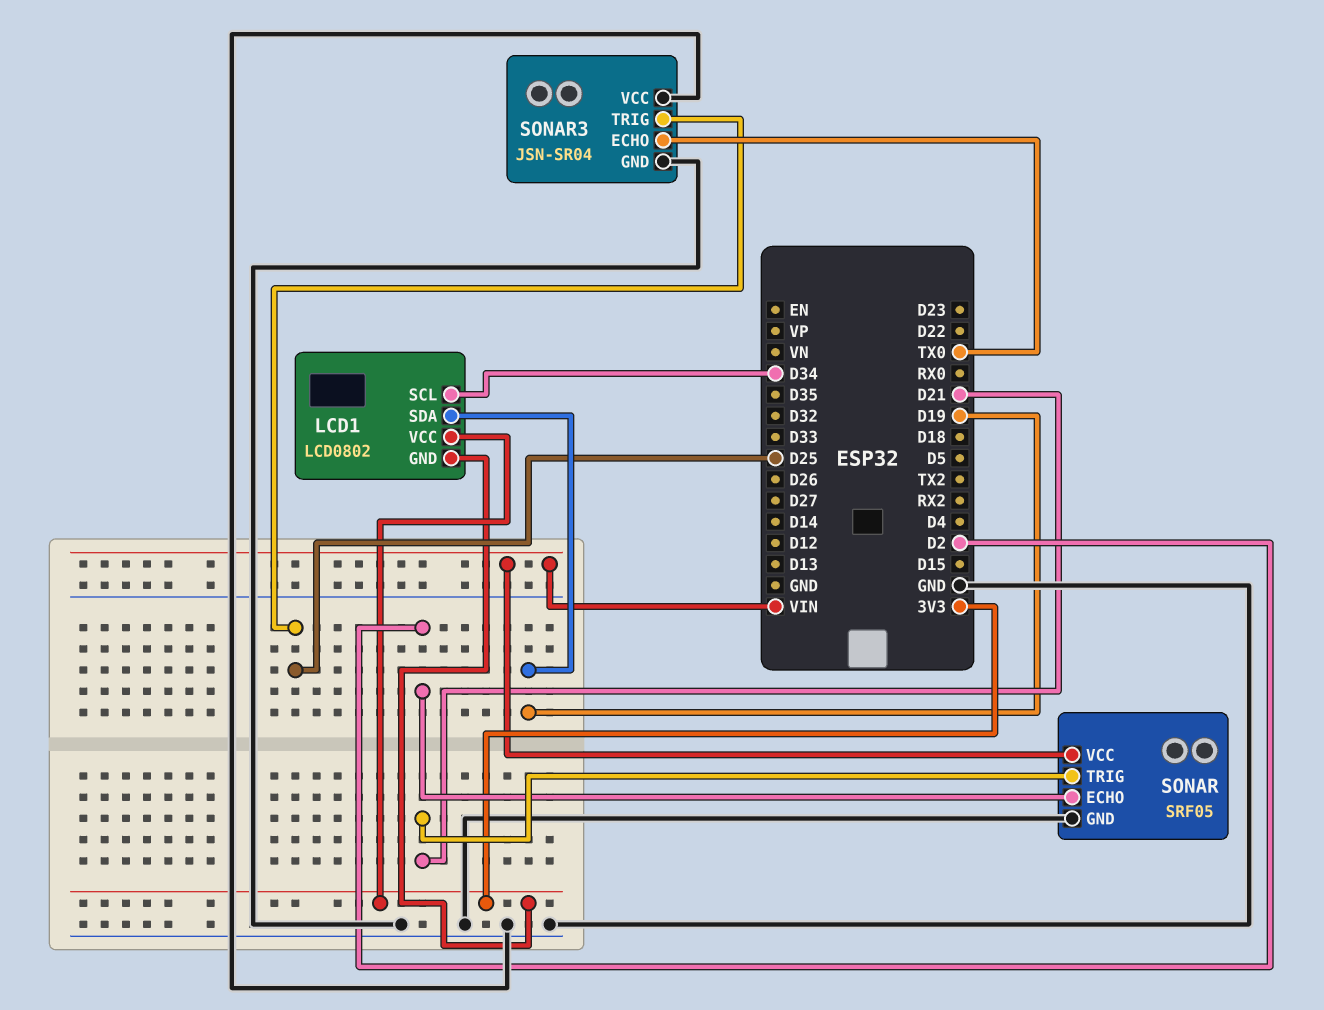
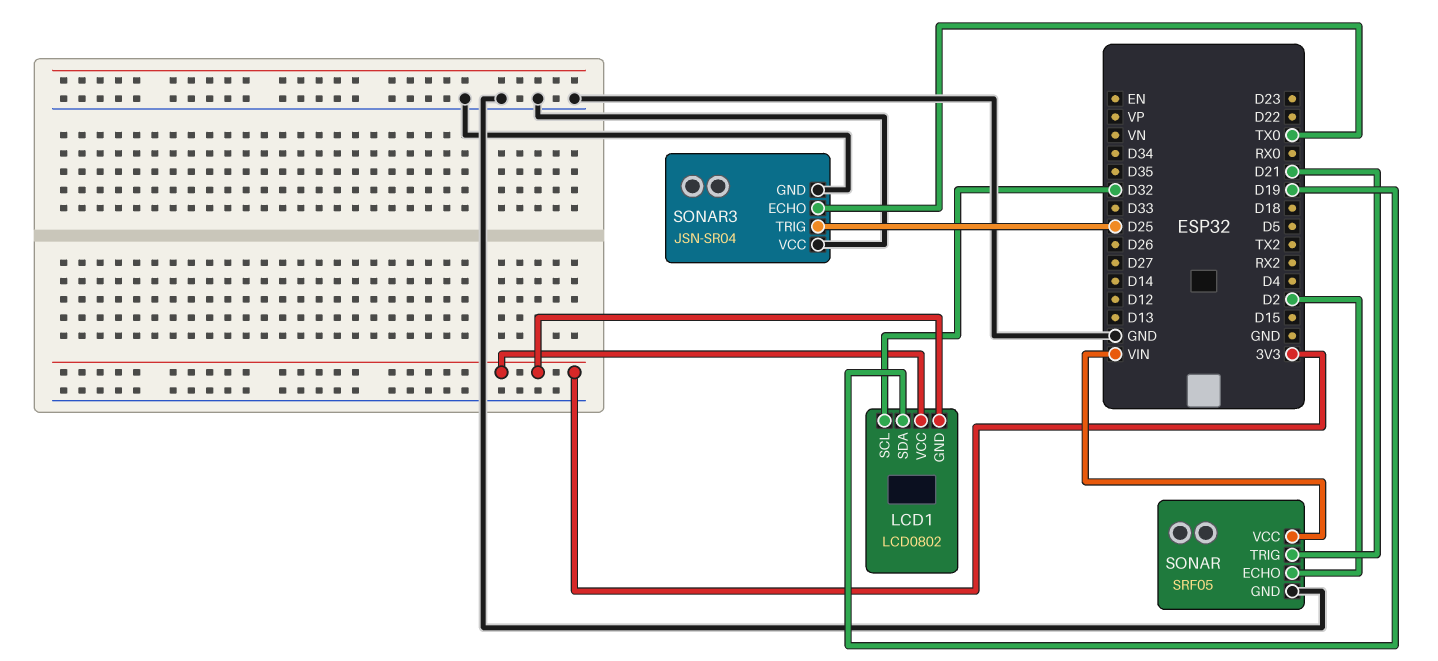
LCD1 pin SCL: D34 -> D32

